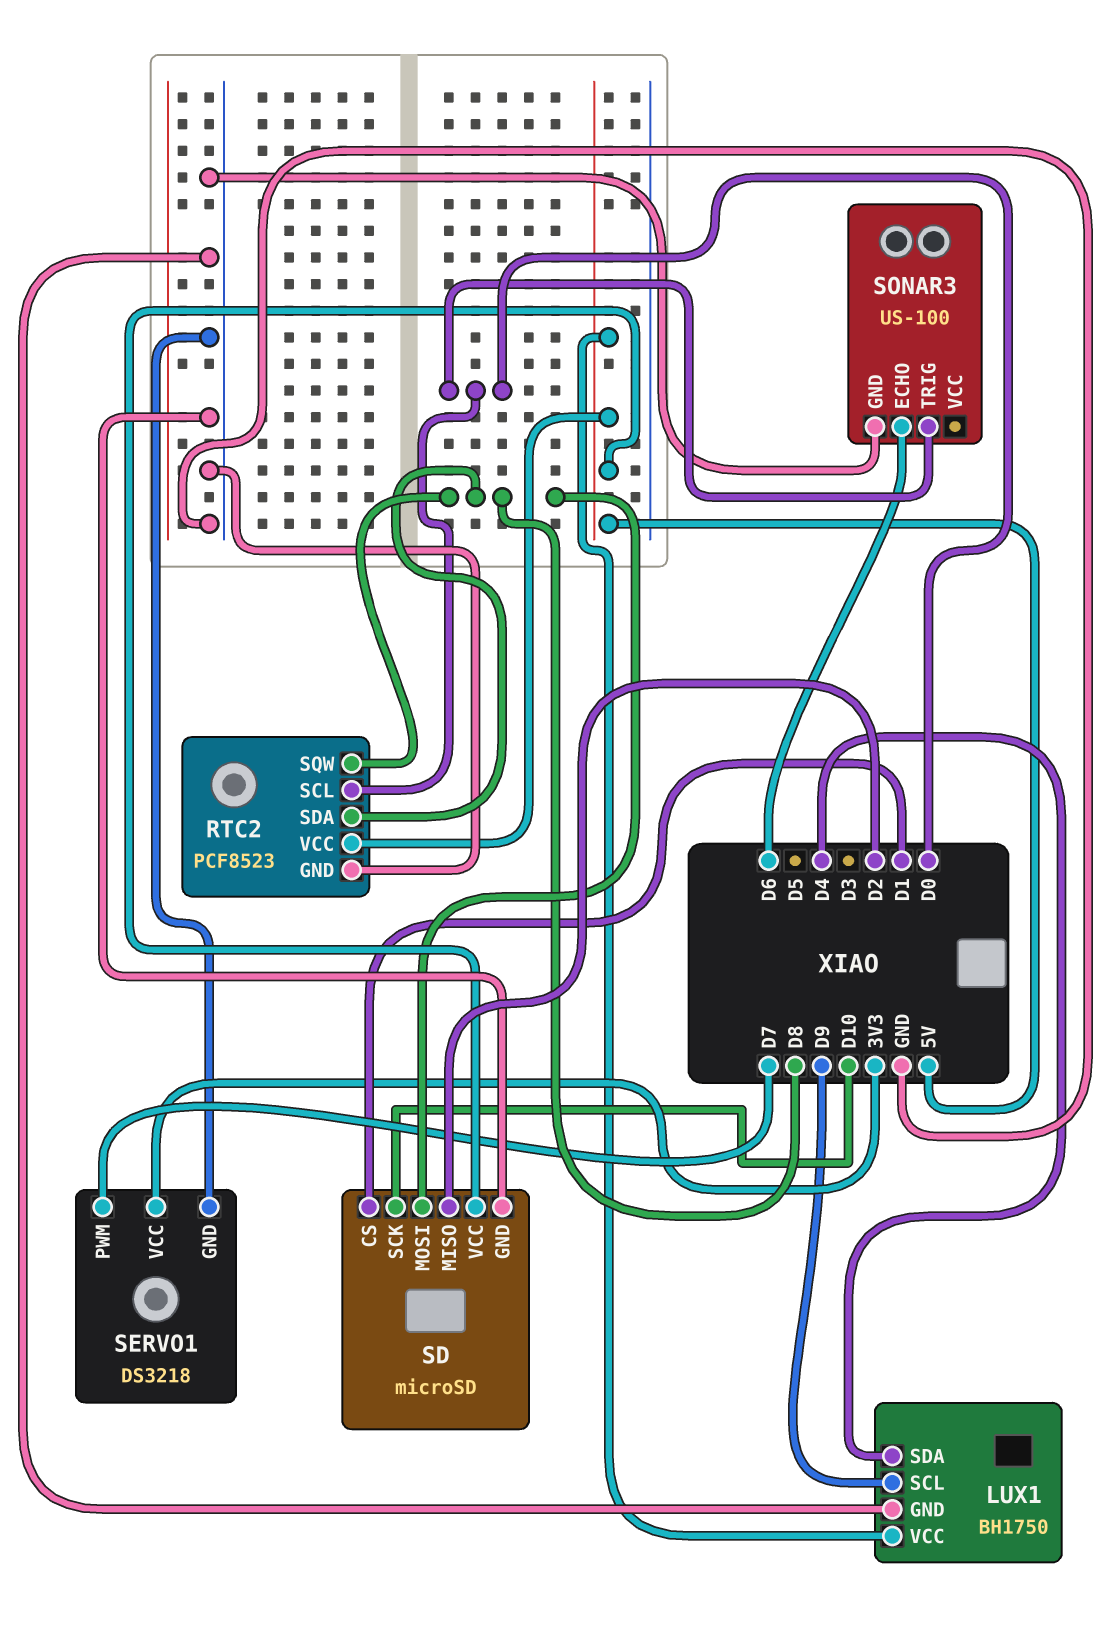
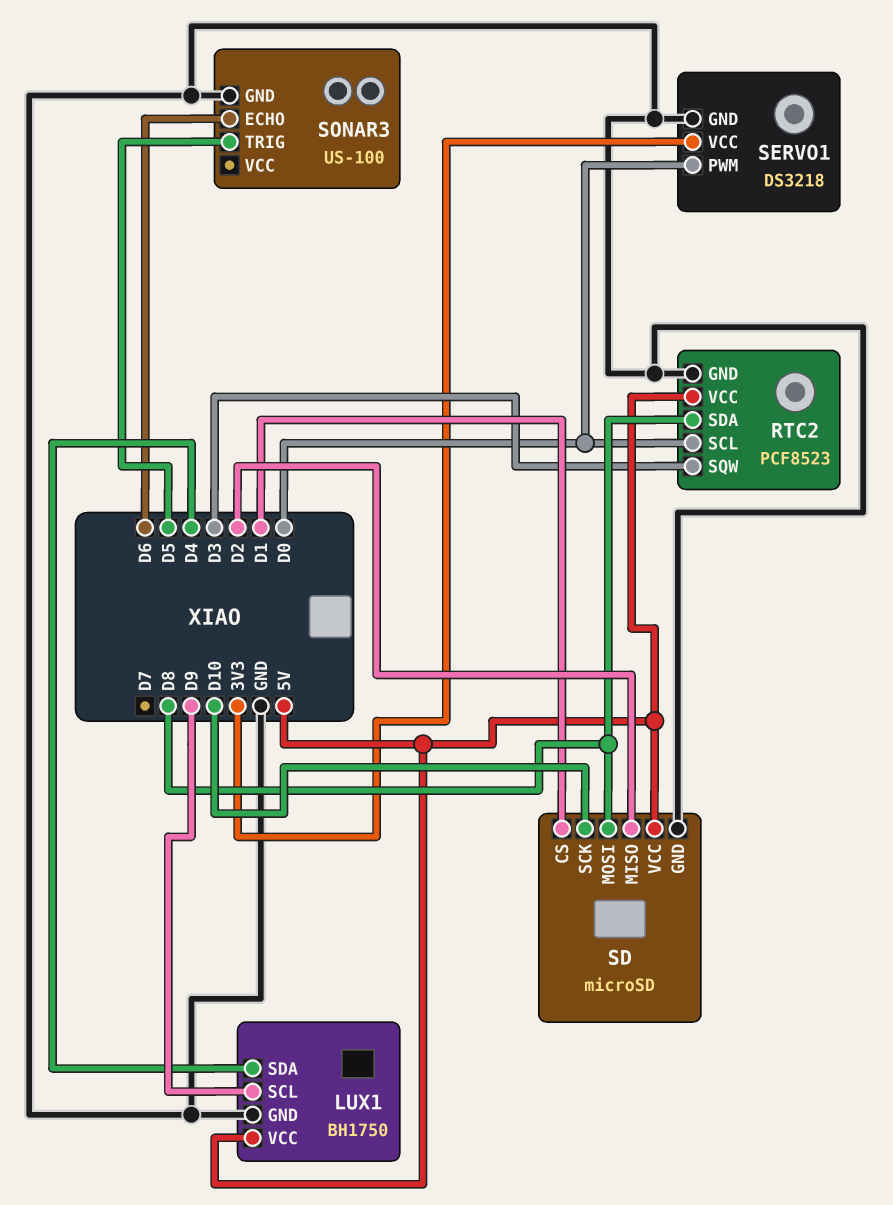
RTC2 pin SQW: D8 -> D3
SERVO1 pin PWM: D7 -> D0
SONAR3 pin TRIG: D0 -> D5

